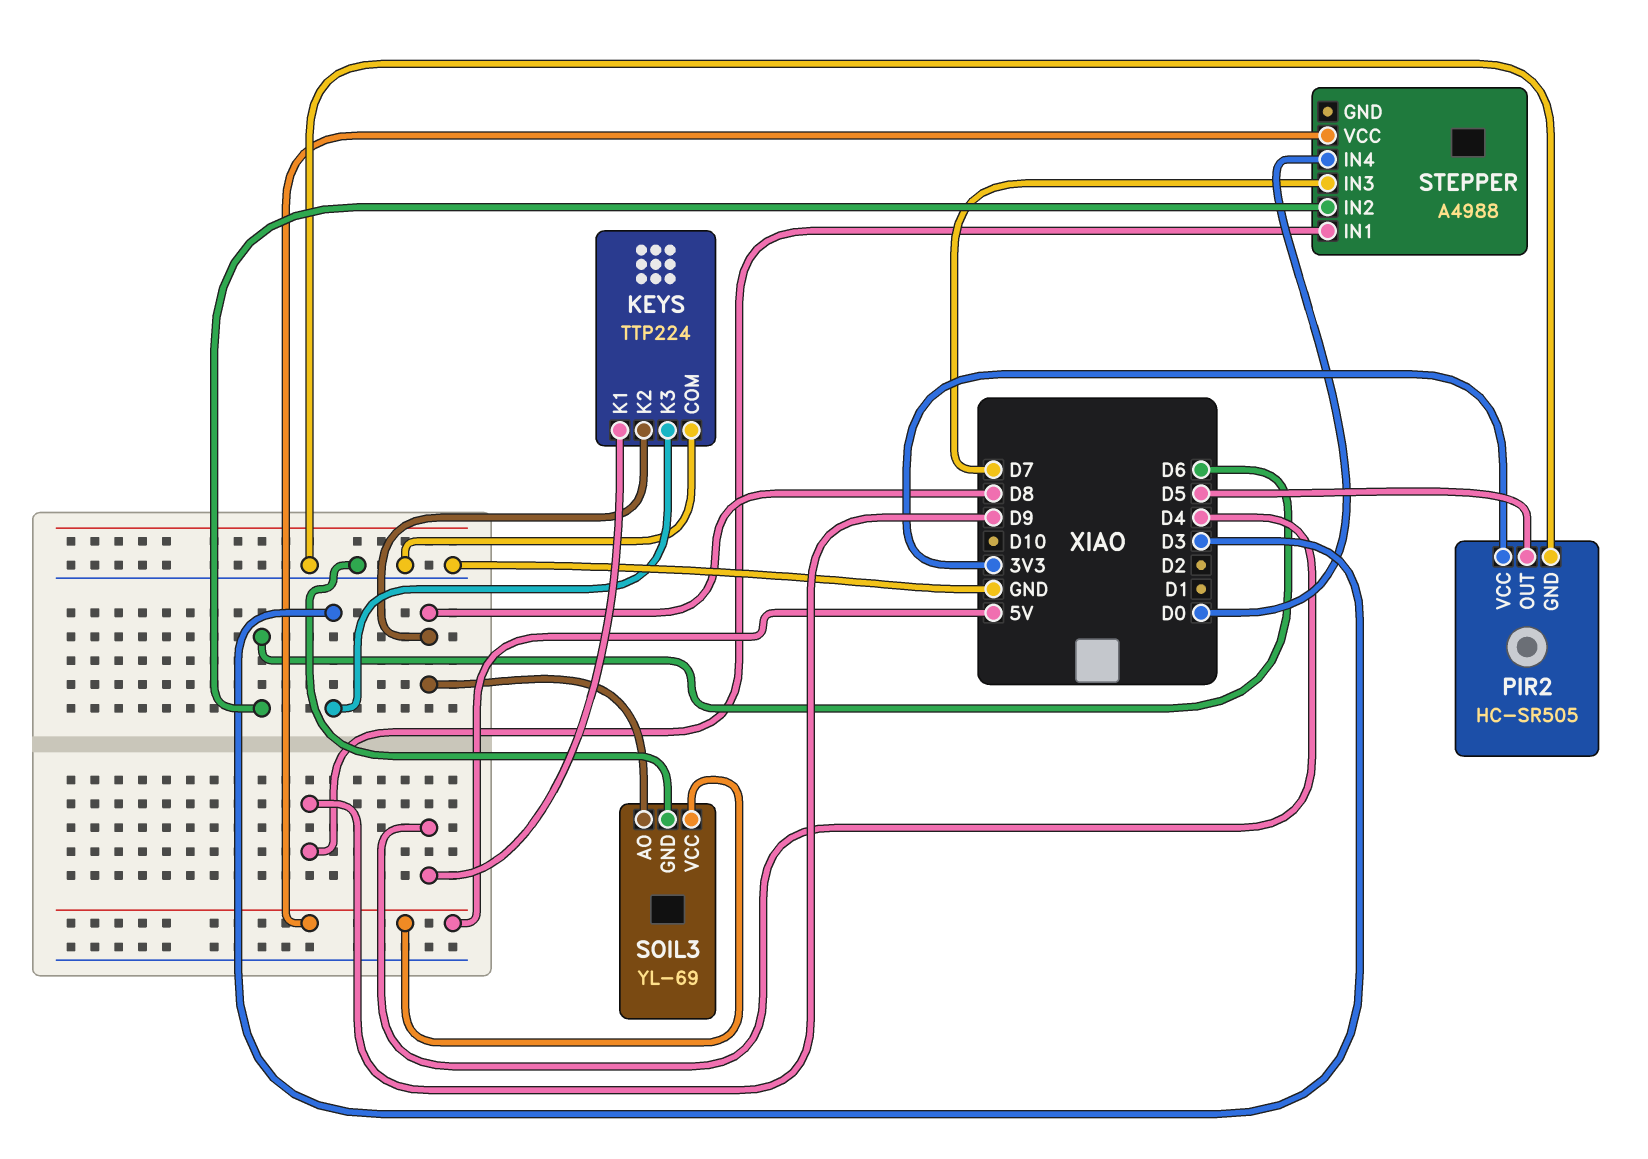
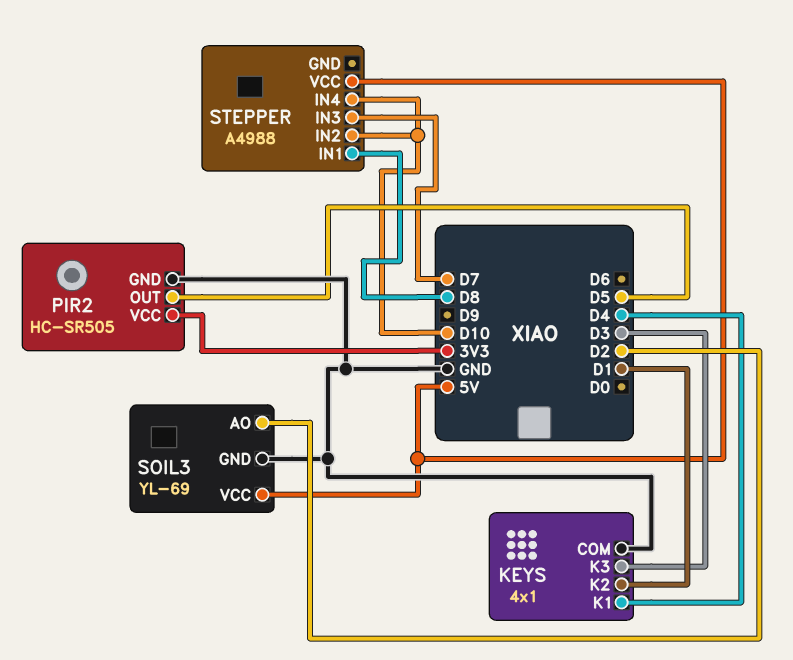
KEYS: TTP224 -> 4x1
KEYS pin K2: D8 -> D1
SOIL3 pin AO: D8 -> D2
STEPPER pin IN1: D9 -> D8
STEPPER pin IN2: D6 -> D10
STEPPER pin IN4: D0 -> D10

